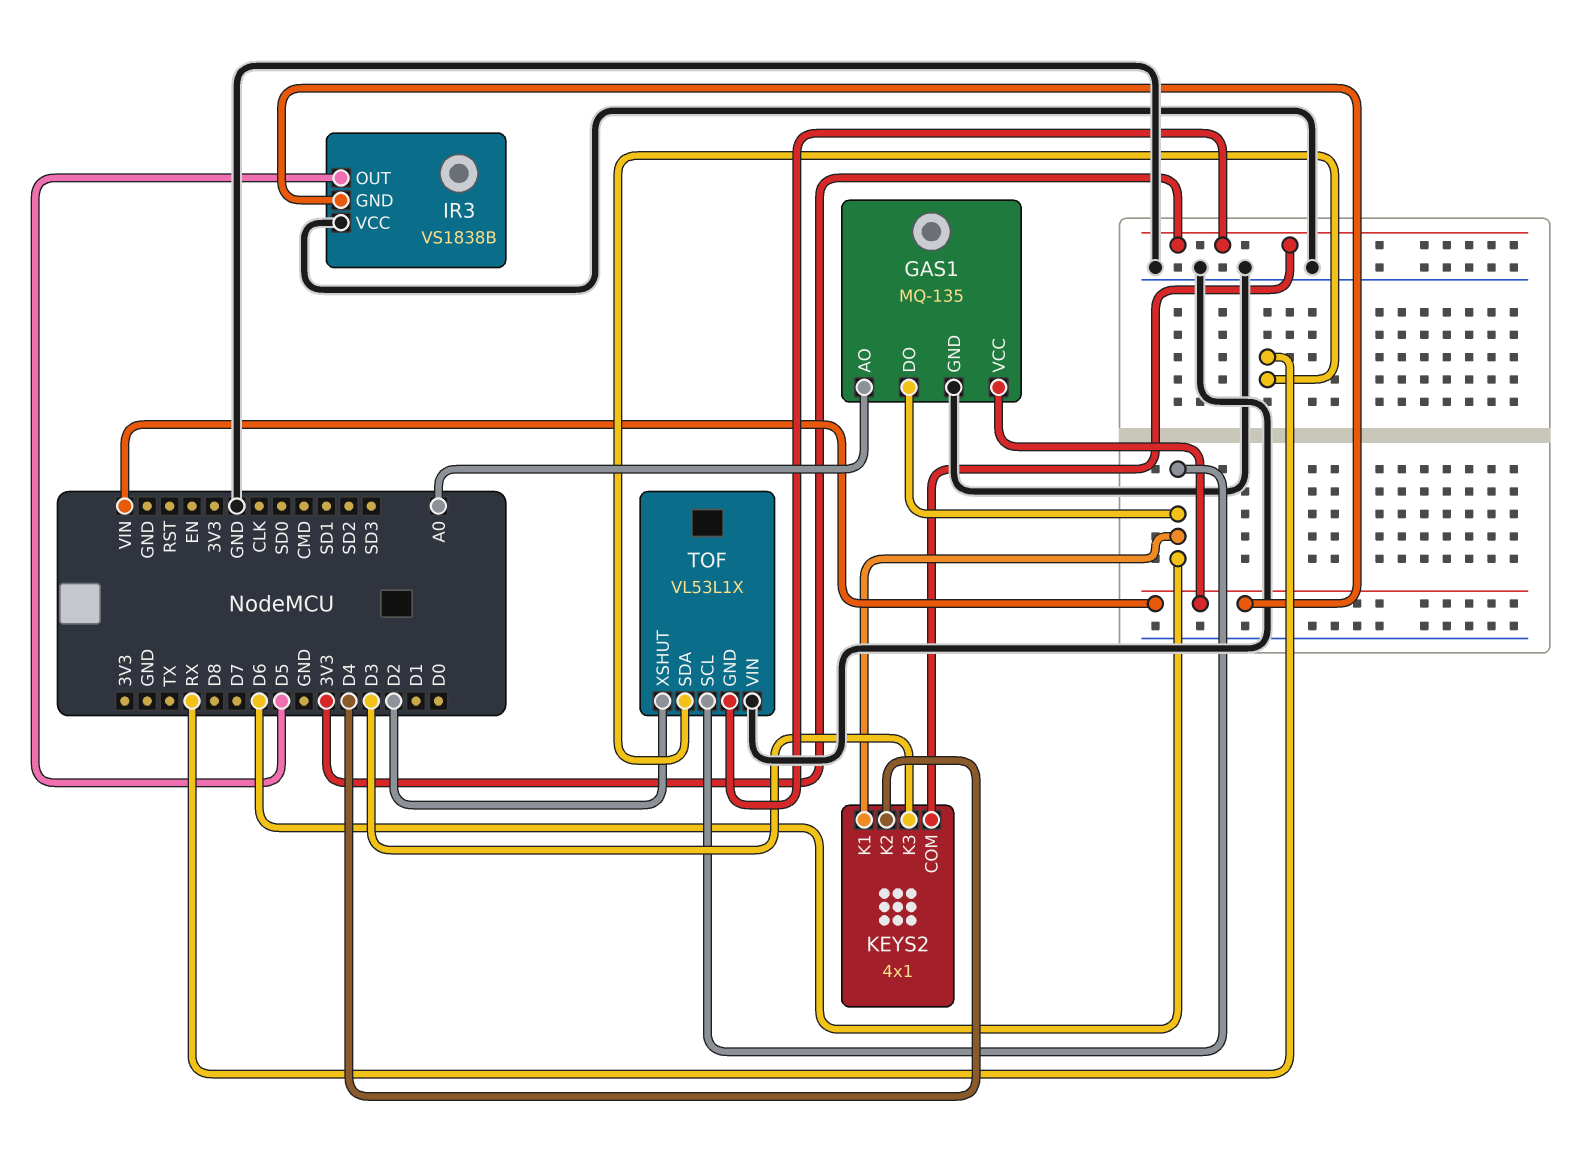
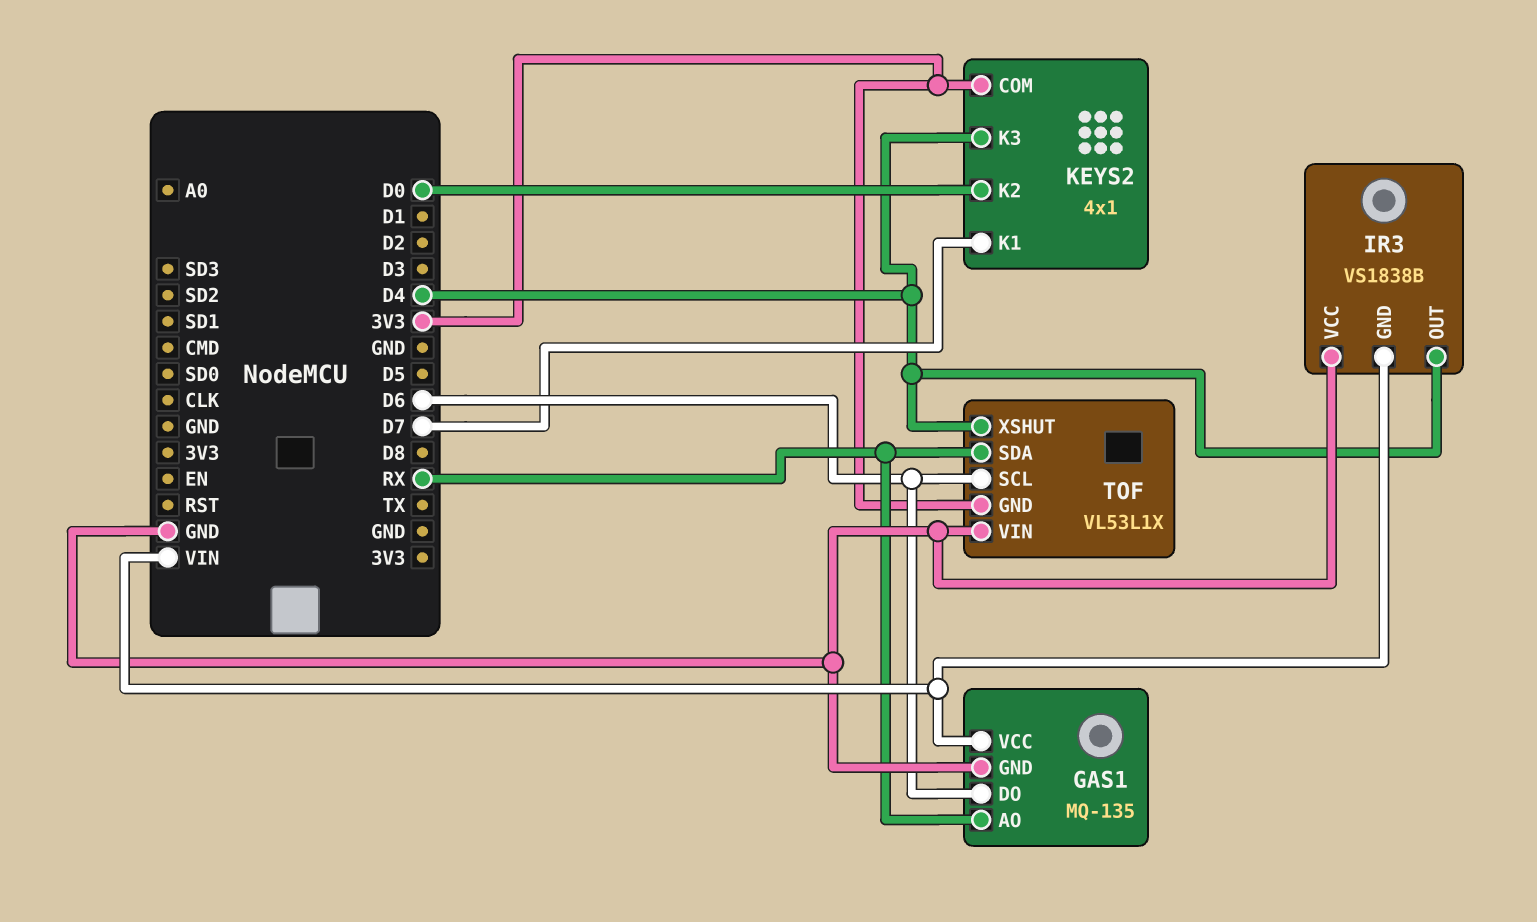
GAS1 pin AO: A0 -> RX
IR3 pin OUT: D5 -> D4
KEYS2 pin K1: D6 -> D7
KEYS2 pin K2: D4 -> D0
KEYS2 pin K3: D3 -> D4
TOF pin XSHUT: D2 -> D4

